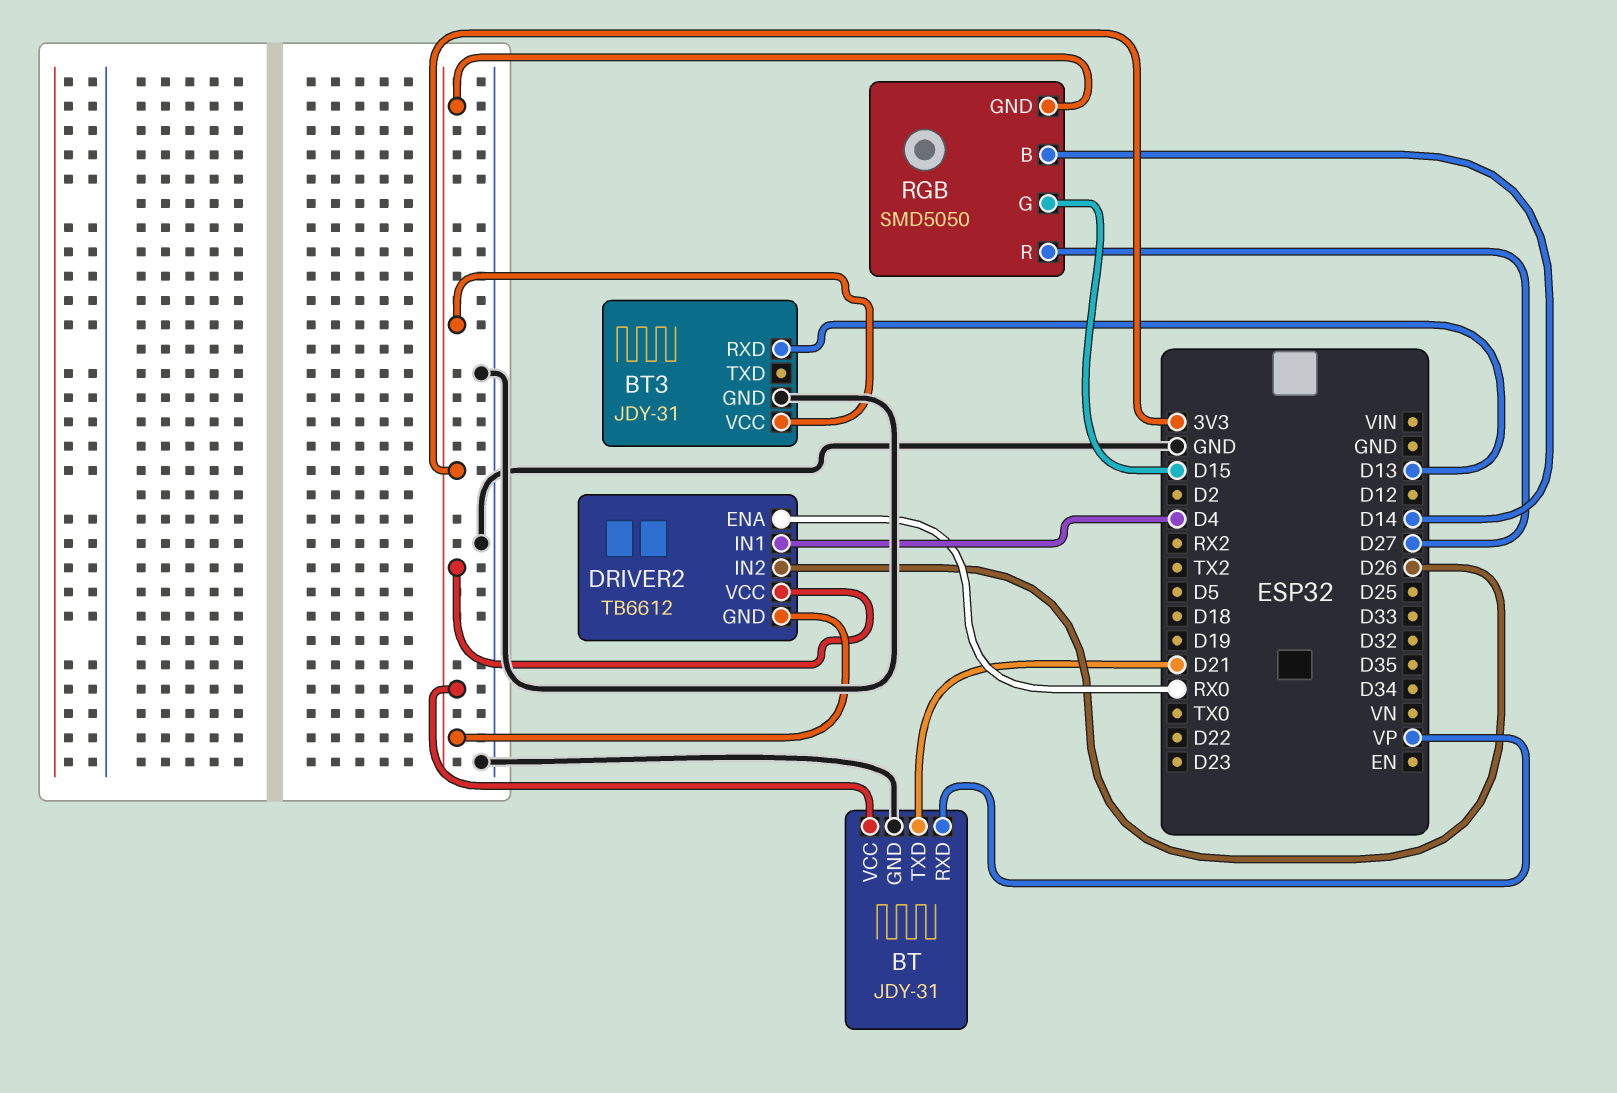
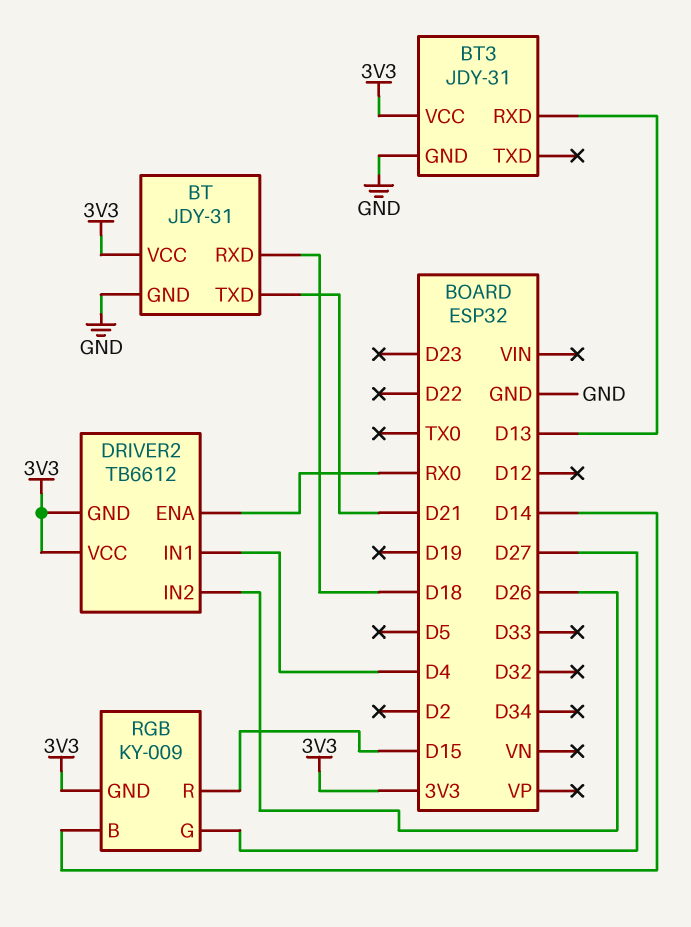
BT pin RXD: VP -> D18
RGB: SMD5050 -> KY-009
RGB pin G: D15 -> D27
RGB pin R: D27 -> D15

